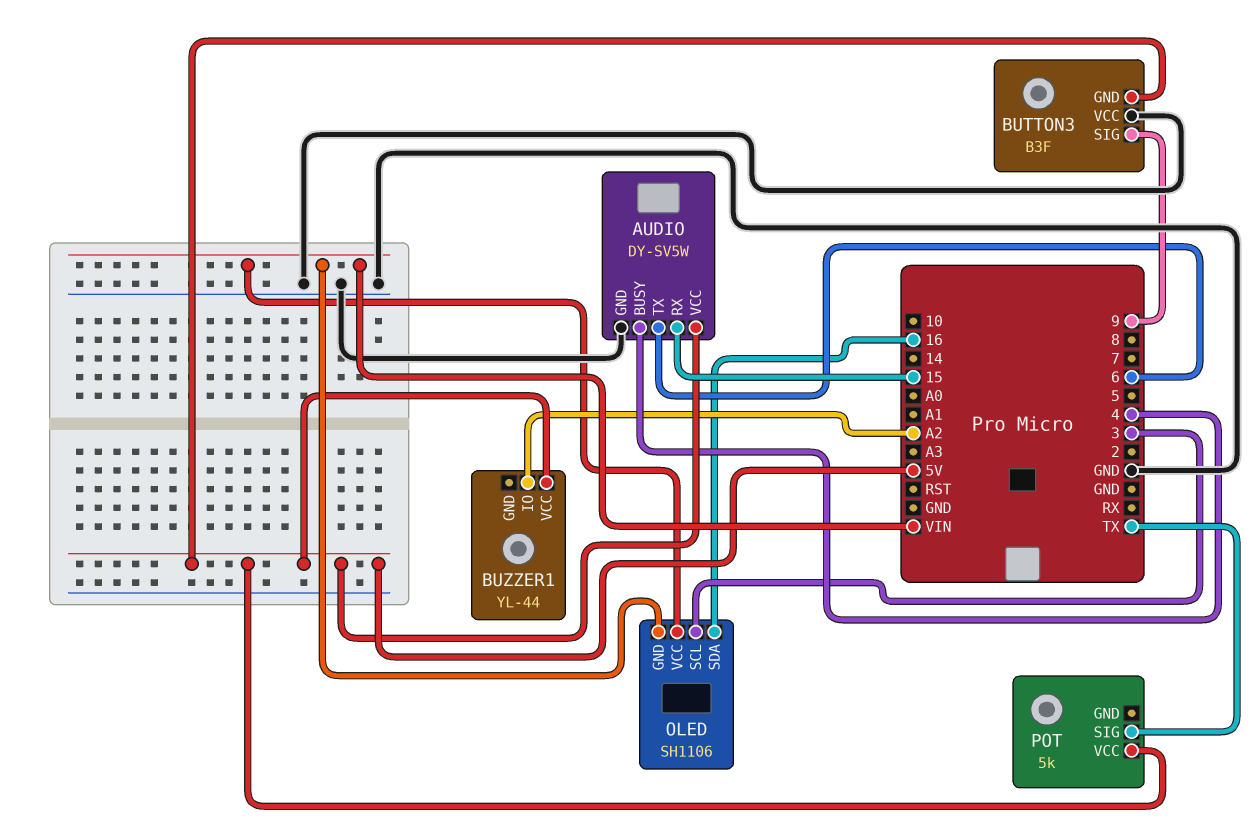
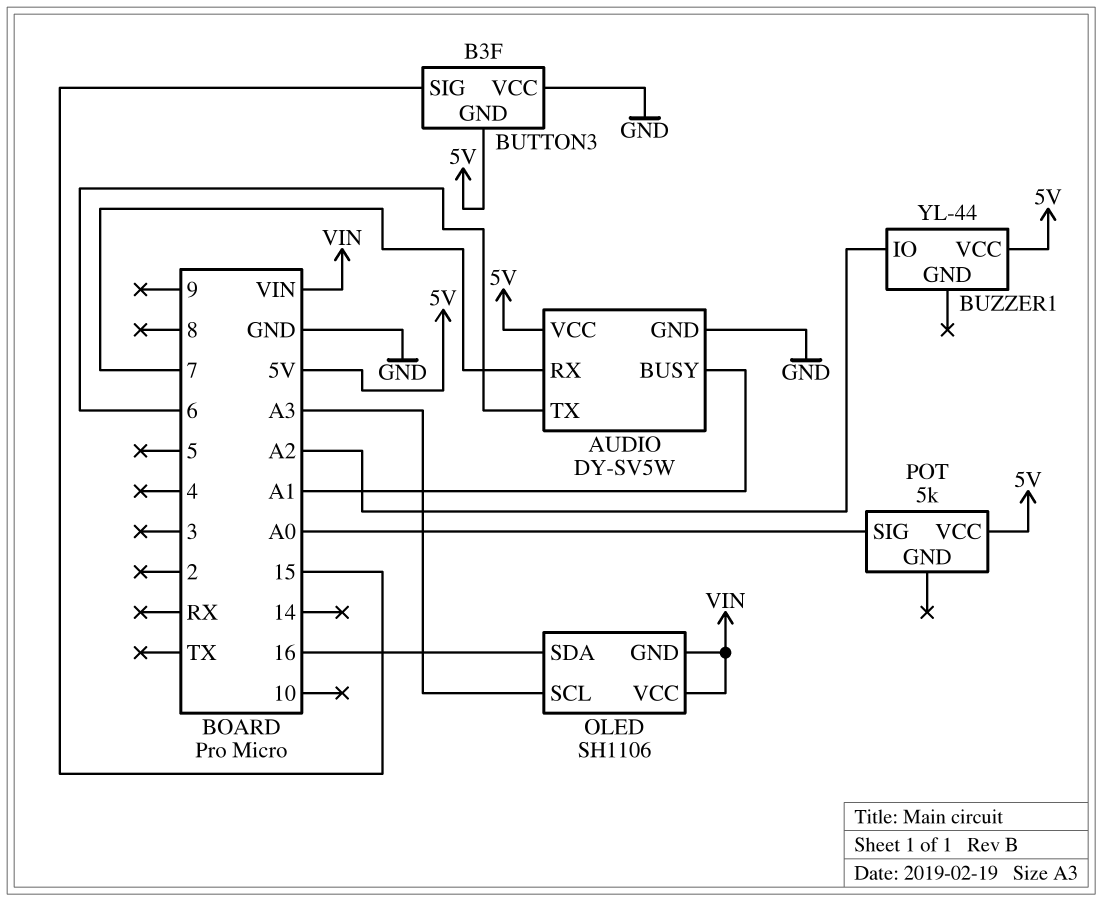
AUDIO pin BUSY: 4 -> A1
AUDIO pin RX: 15 -> 7
BUTTON3 pin SIG: 9 -> 15
OLED pin SCL: 3 -> A3
POT pin SIG: TX -> A0

